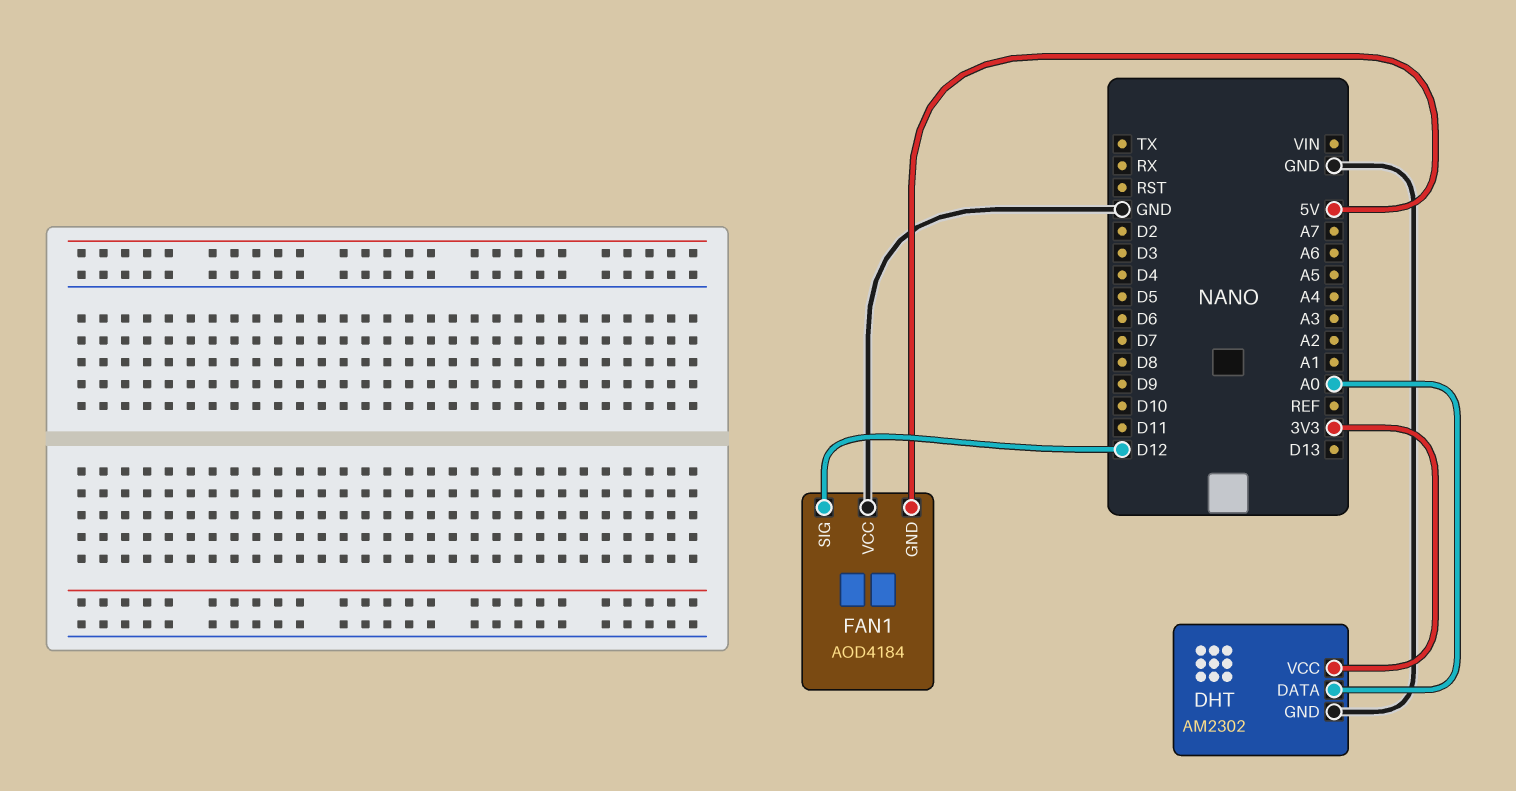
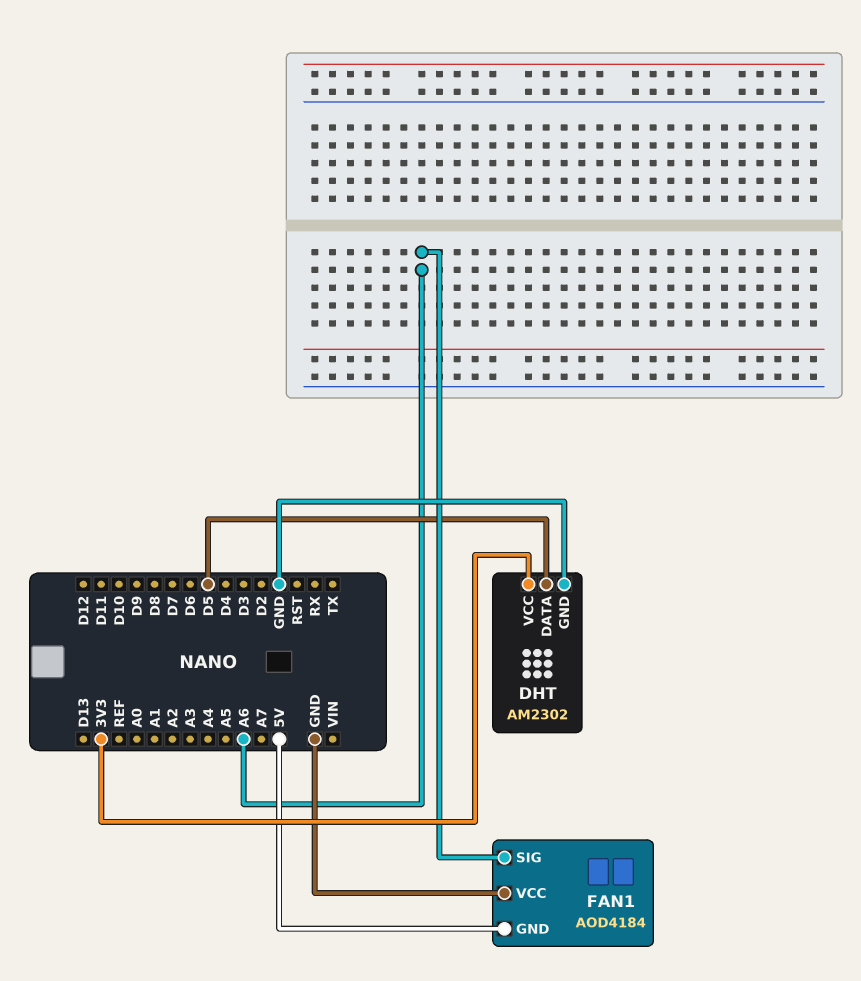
DHT pin DATA: A0 -> D5
FAN1 pin SIG: D12 -> A6

